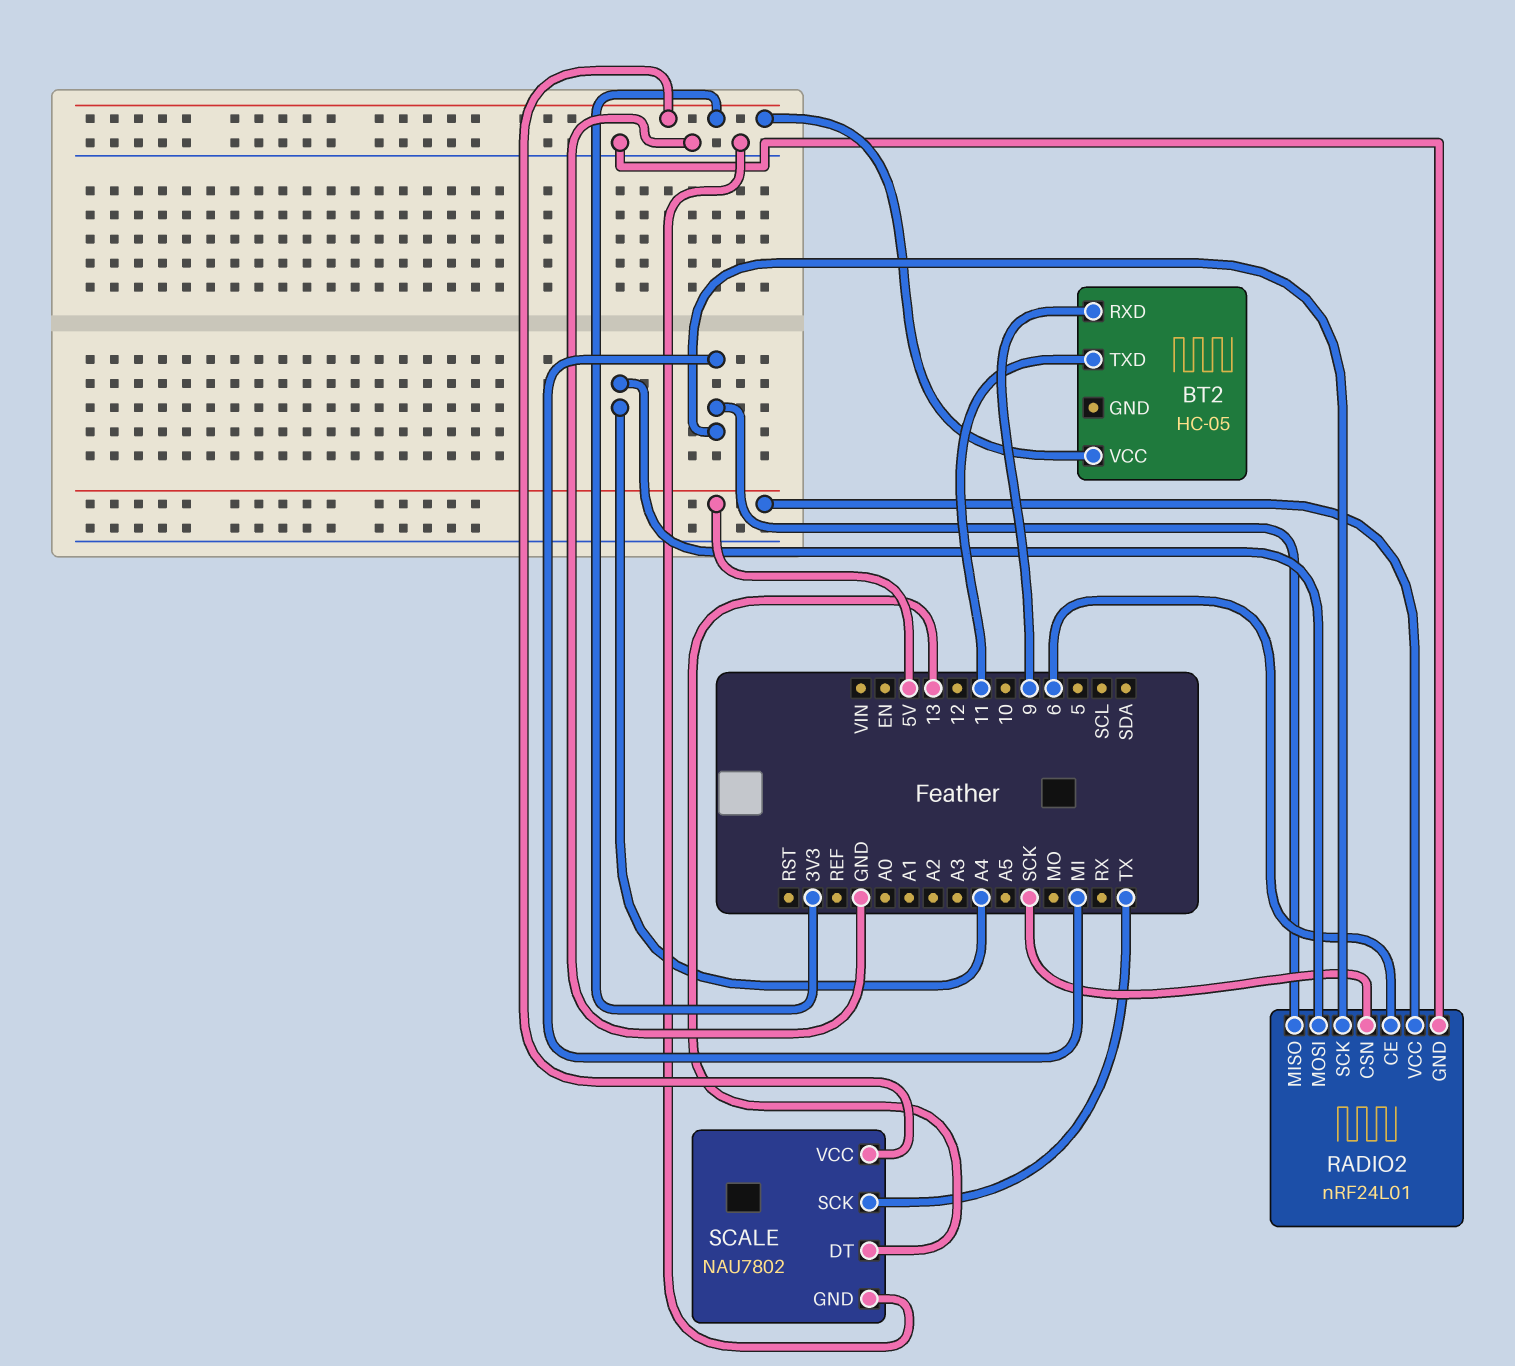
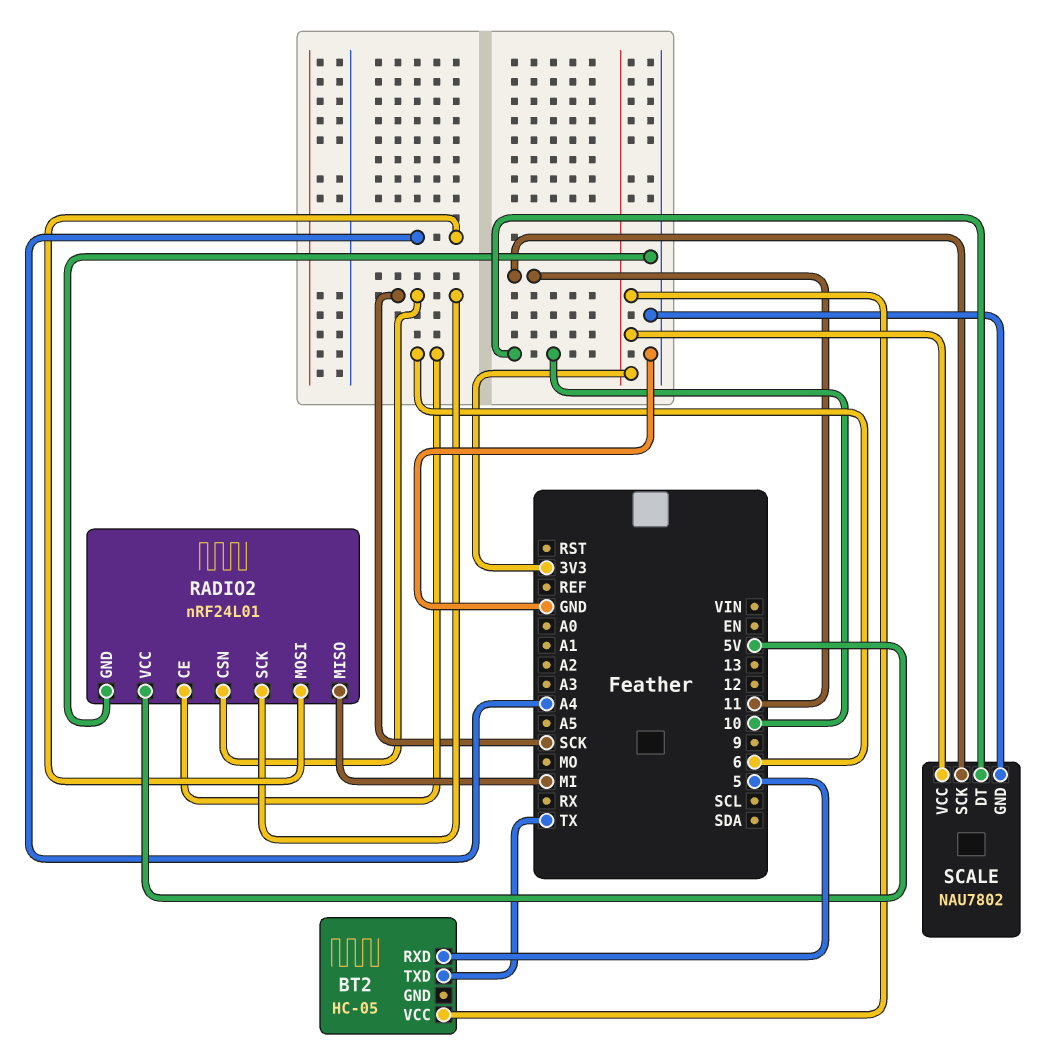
BT2 pin RXD: 9 -> 5
BT2 pin TXD: 11 -> TX
RADIO2 pin SCK: MI -> SCK
SCALE pin DT: 13 -> 10
SCALE pin SCK: TX -> 11

